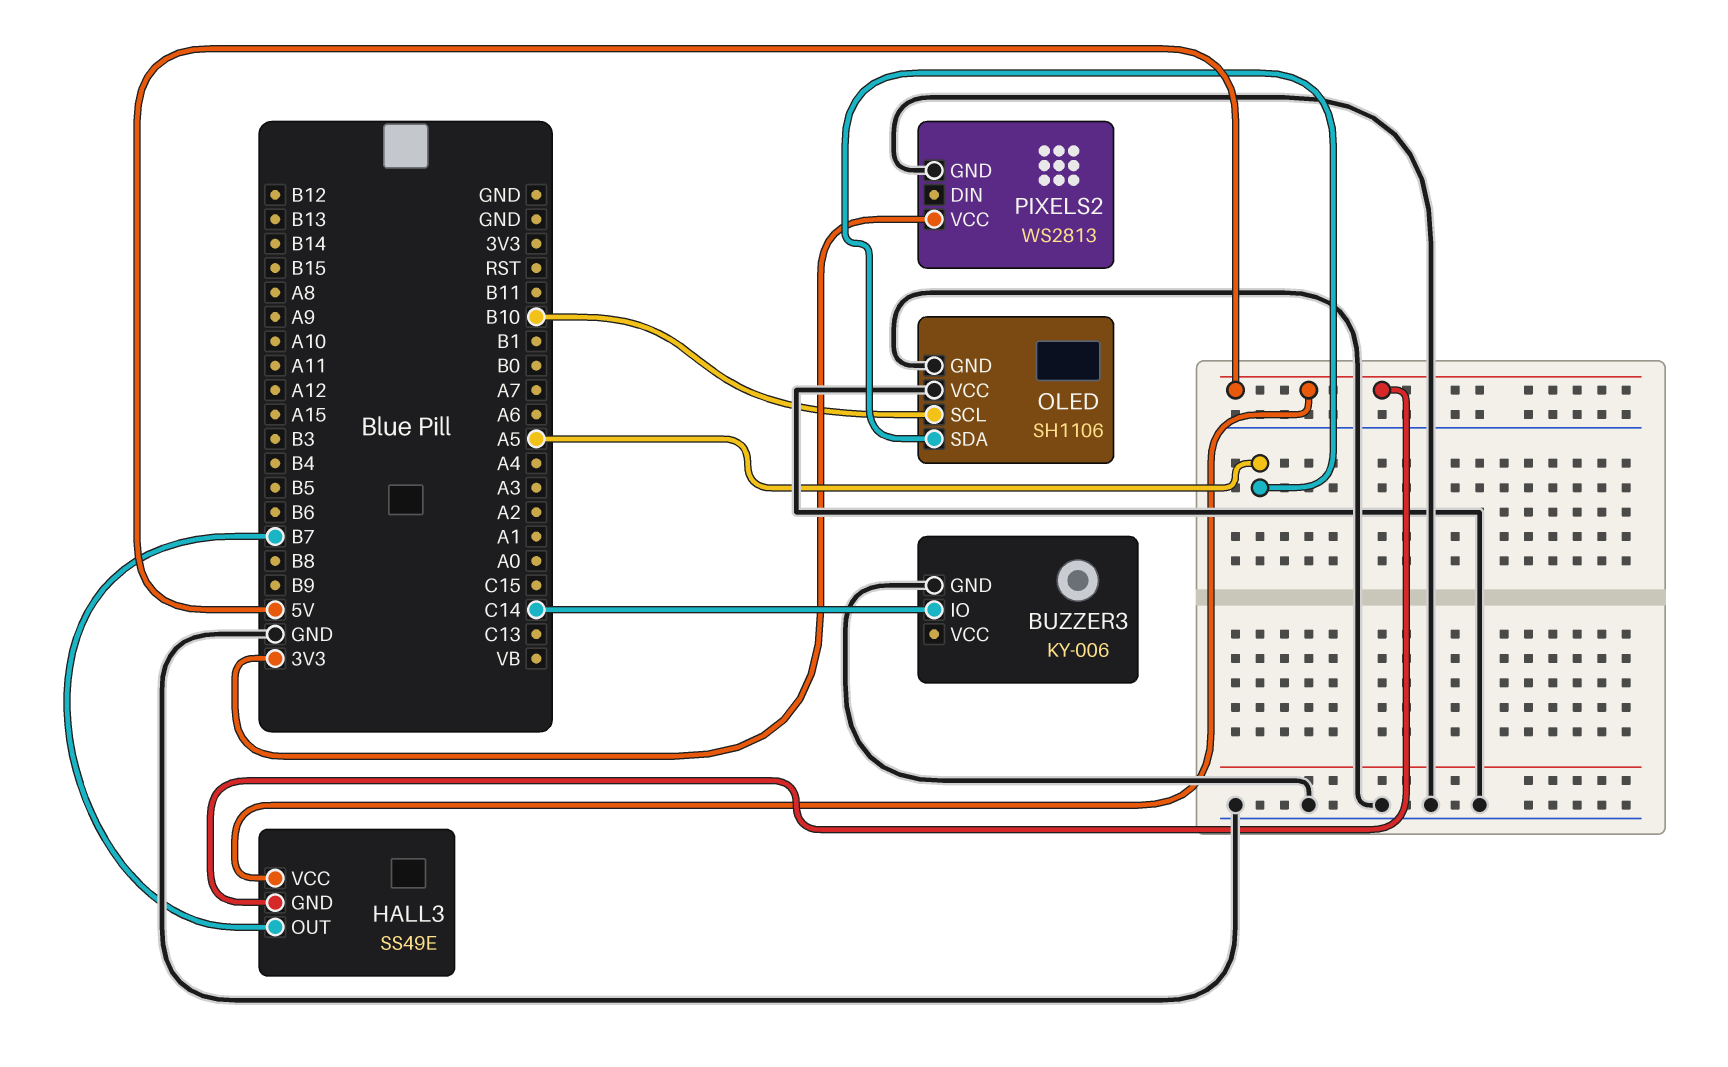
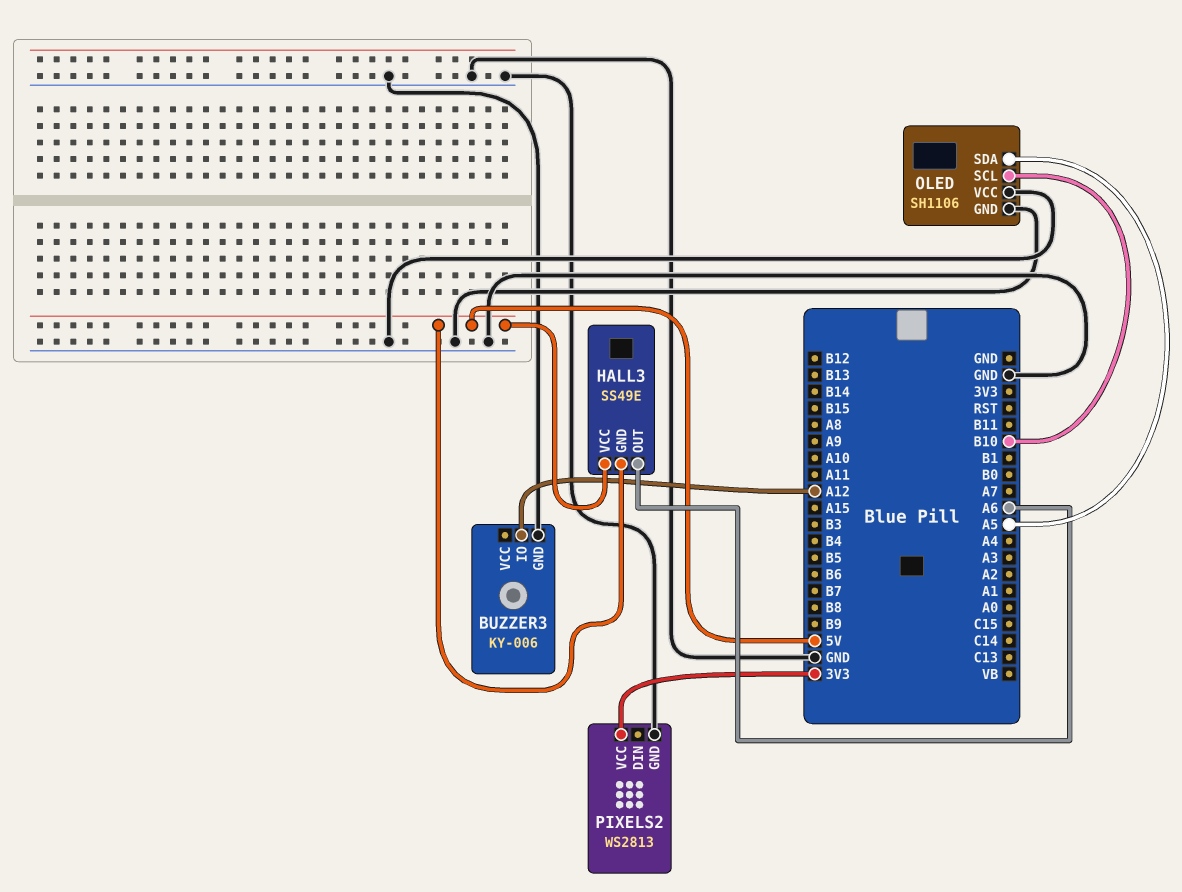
BUZZER3 pin IO: C14 -> A12
HALL3 pin OUT: B7 -> A6

